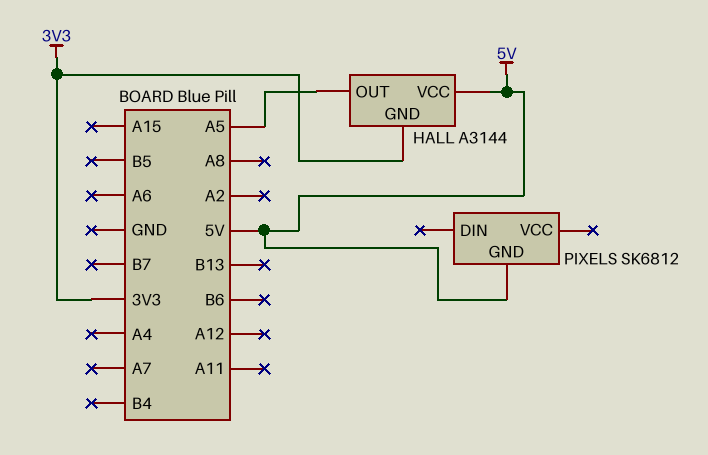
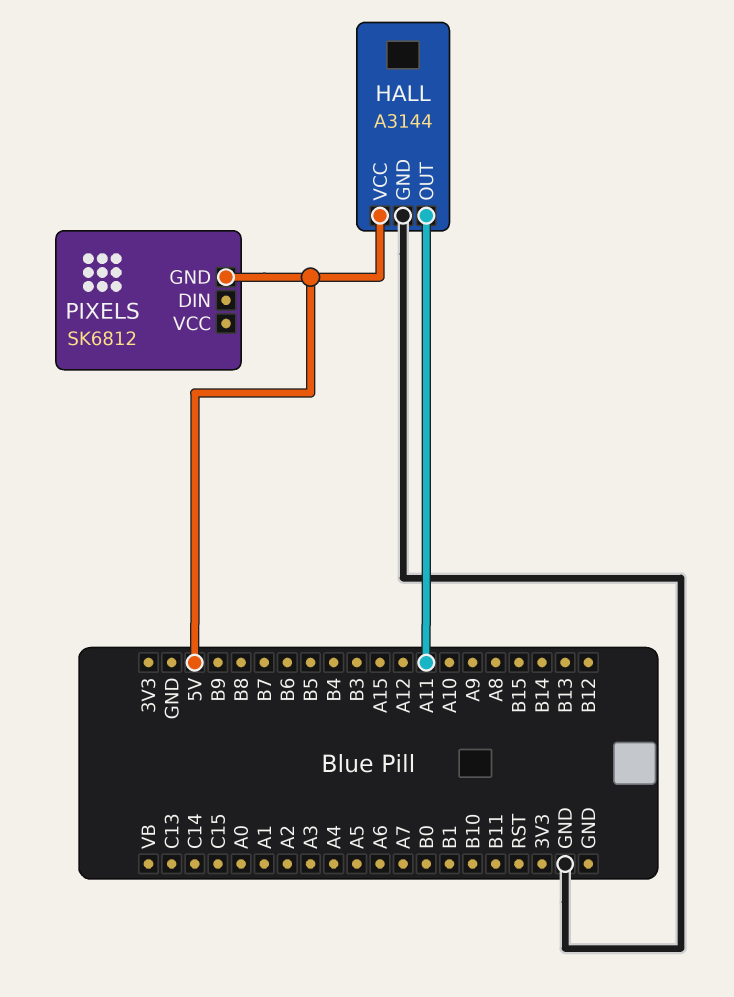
HALL pin GND: 3V3 -> GND
HALL pin OUT: A5 -> A11

